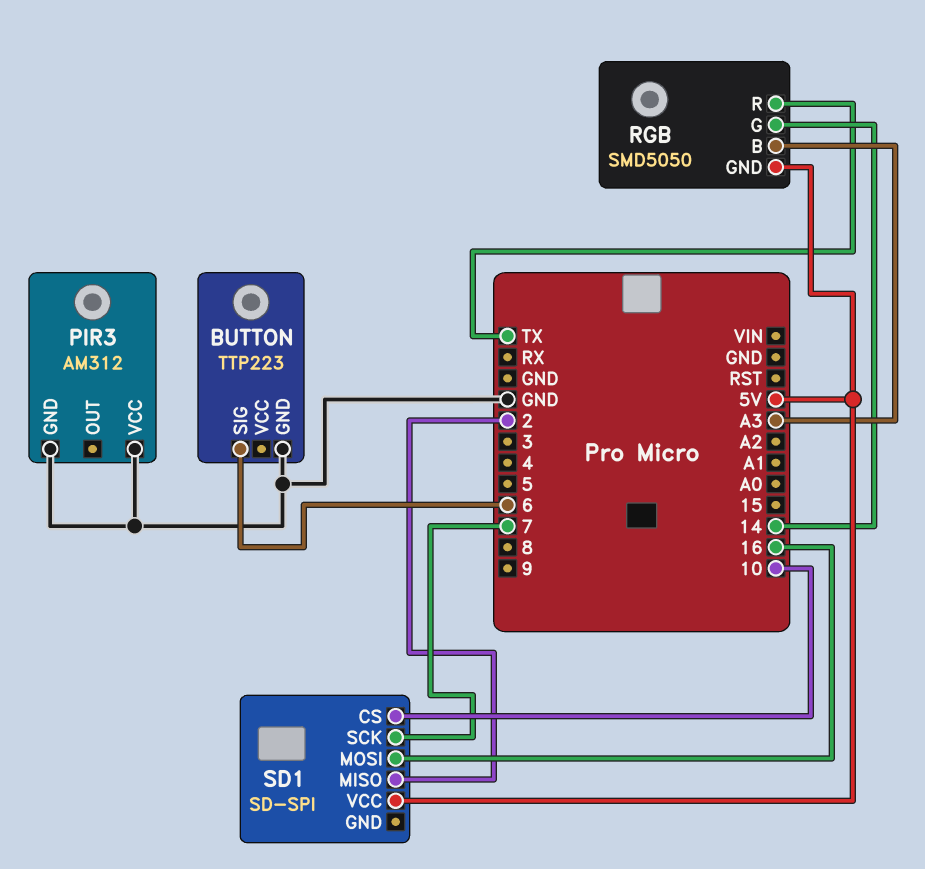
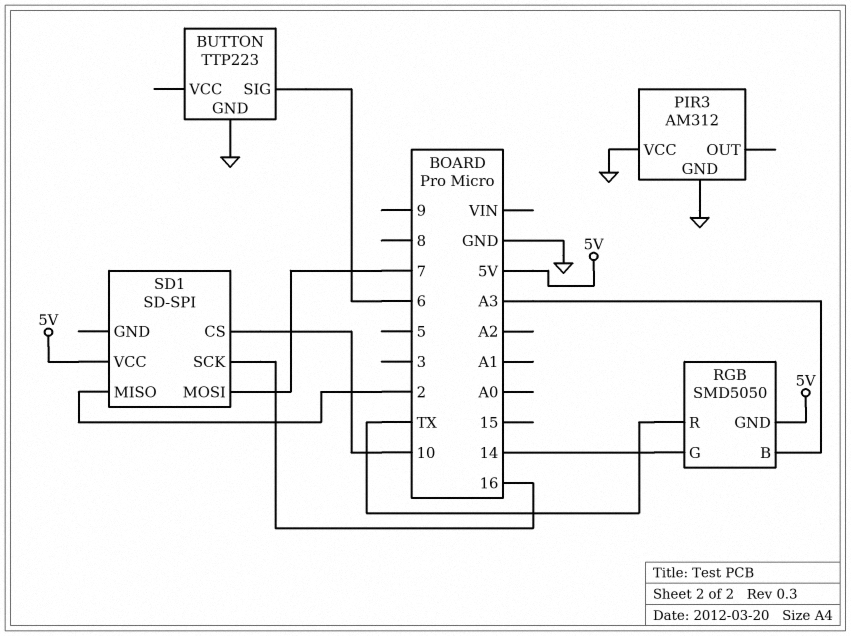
SD1 pin MOSI: 16 -> 7
SD1 pin SCK: 7 -> 16

